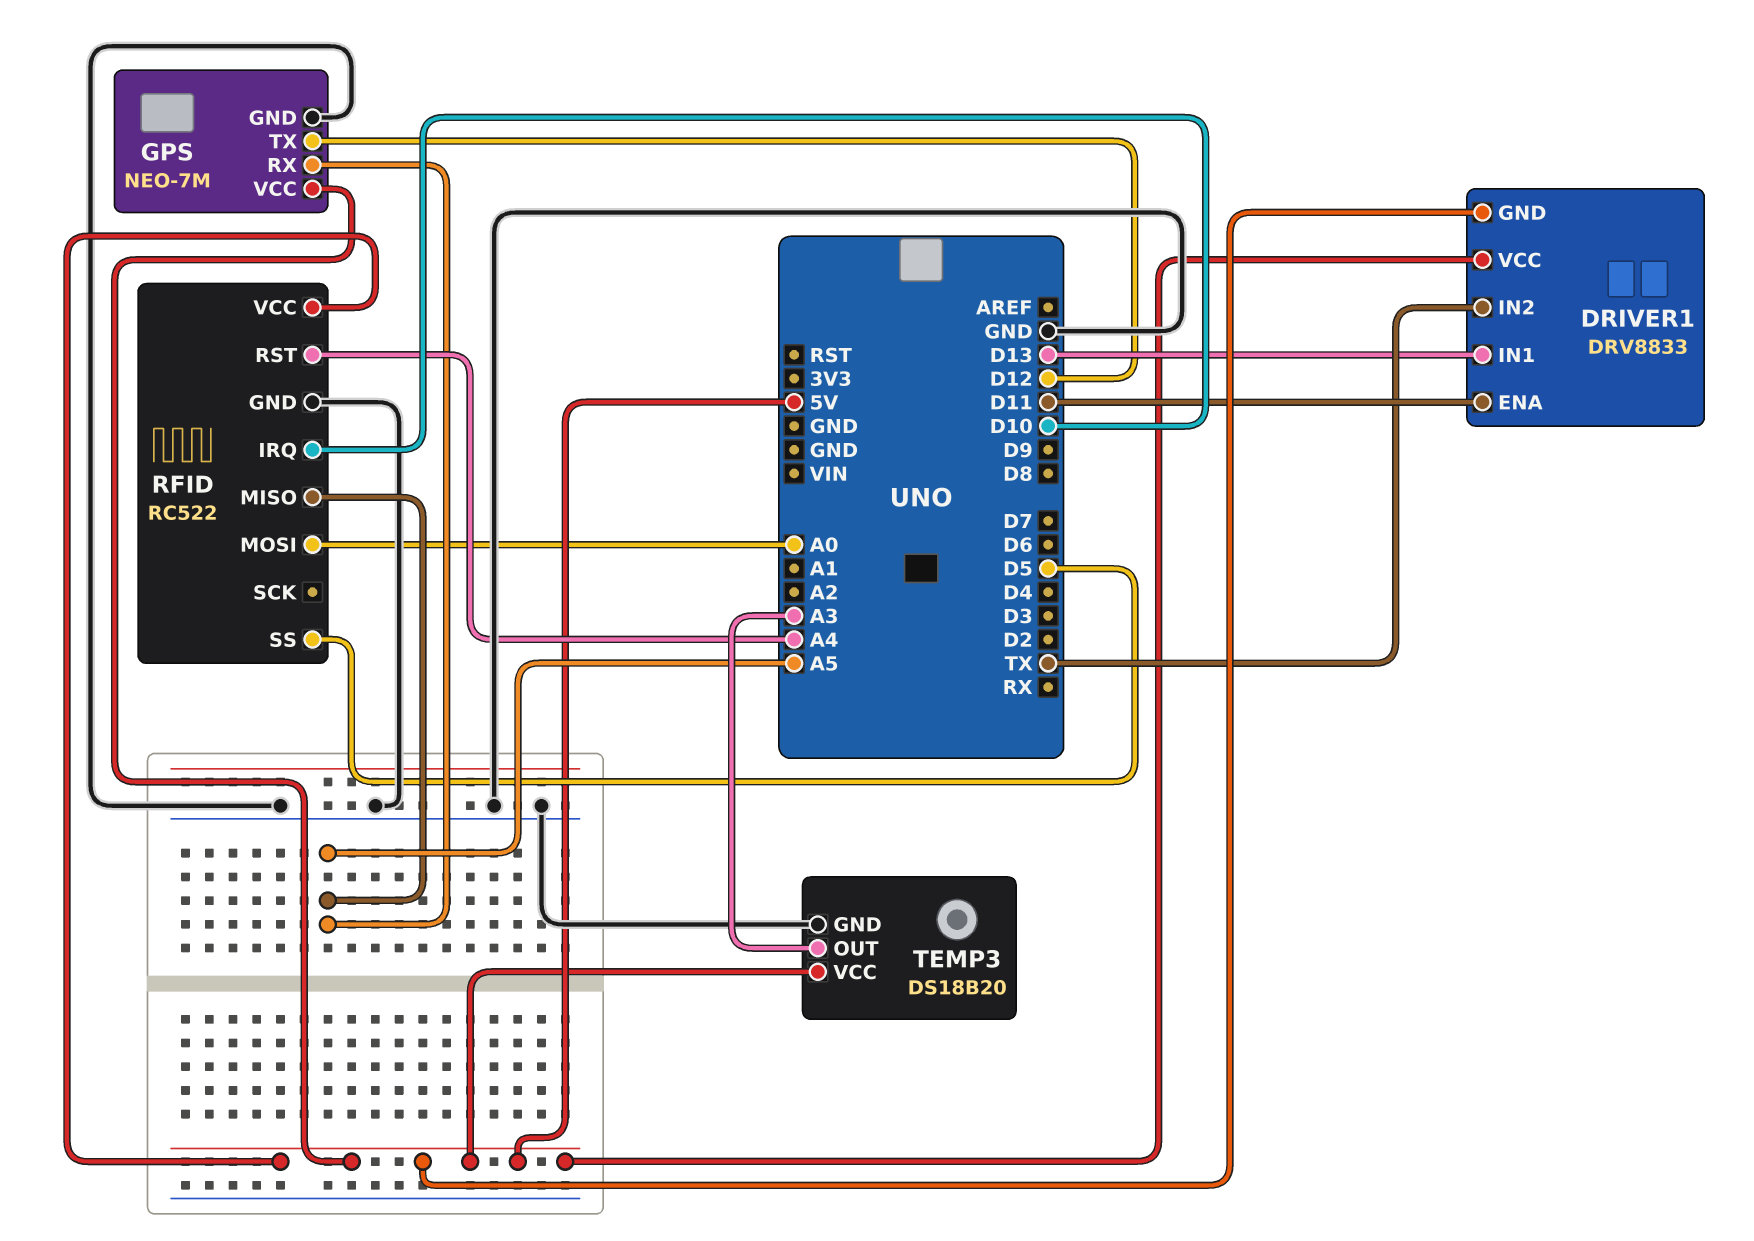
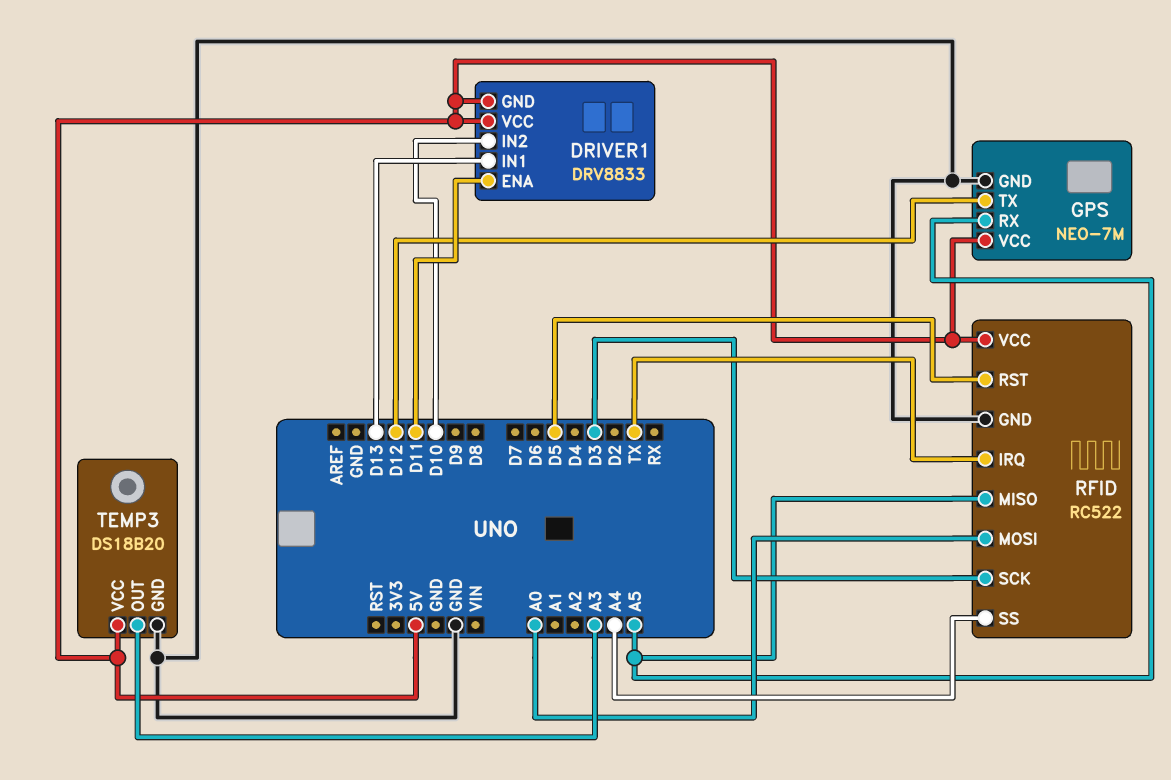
DRIVER1 pin IN2: TX -> D10
RFID pin IRQ: D10 -> TX
RFID pin RST: A4 -> D5
RFID pin SCK: none -> D3
RFID pin SS: D5 -> A4

